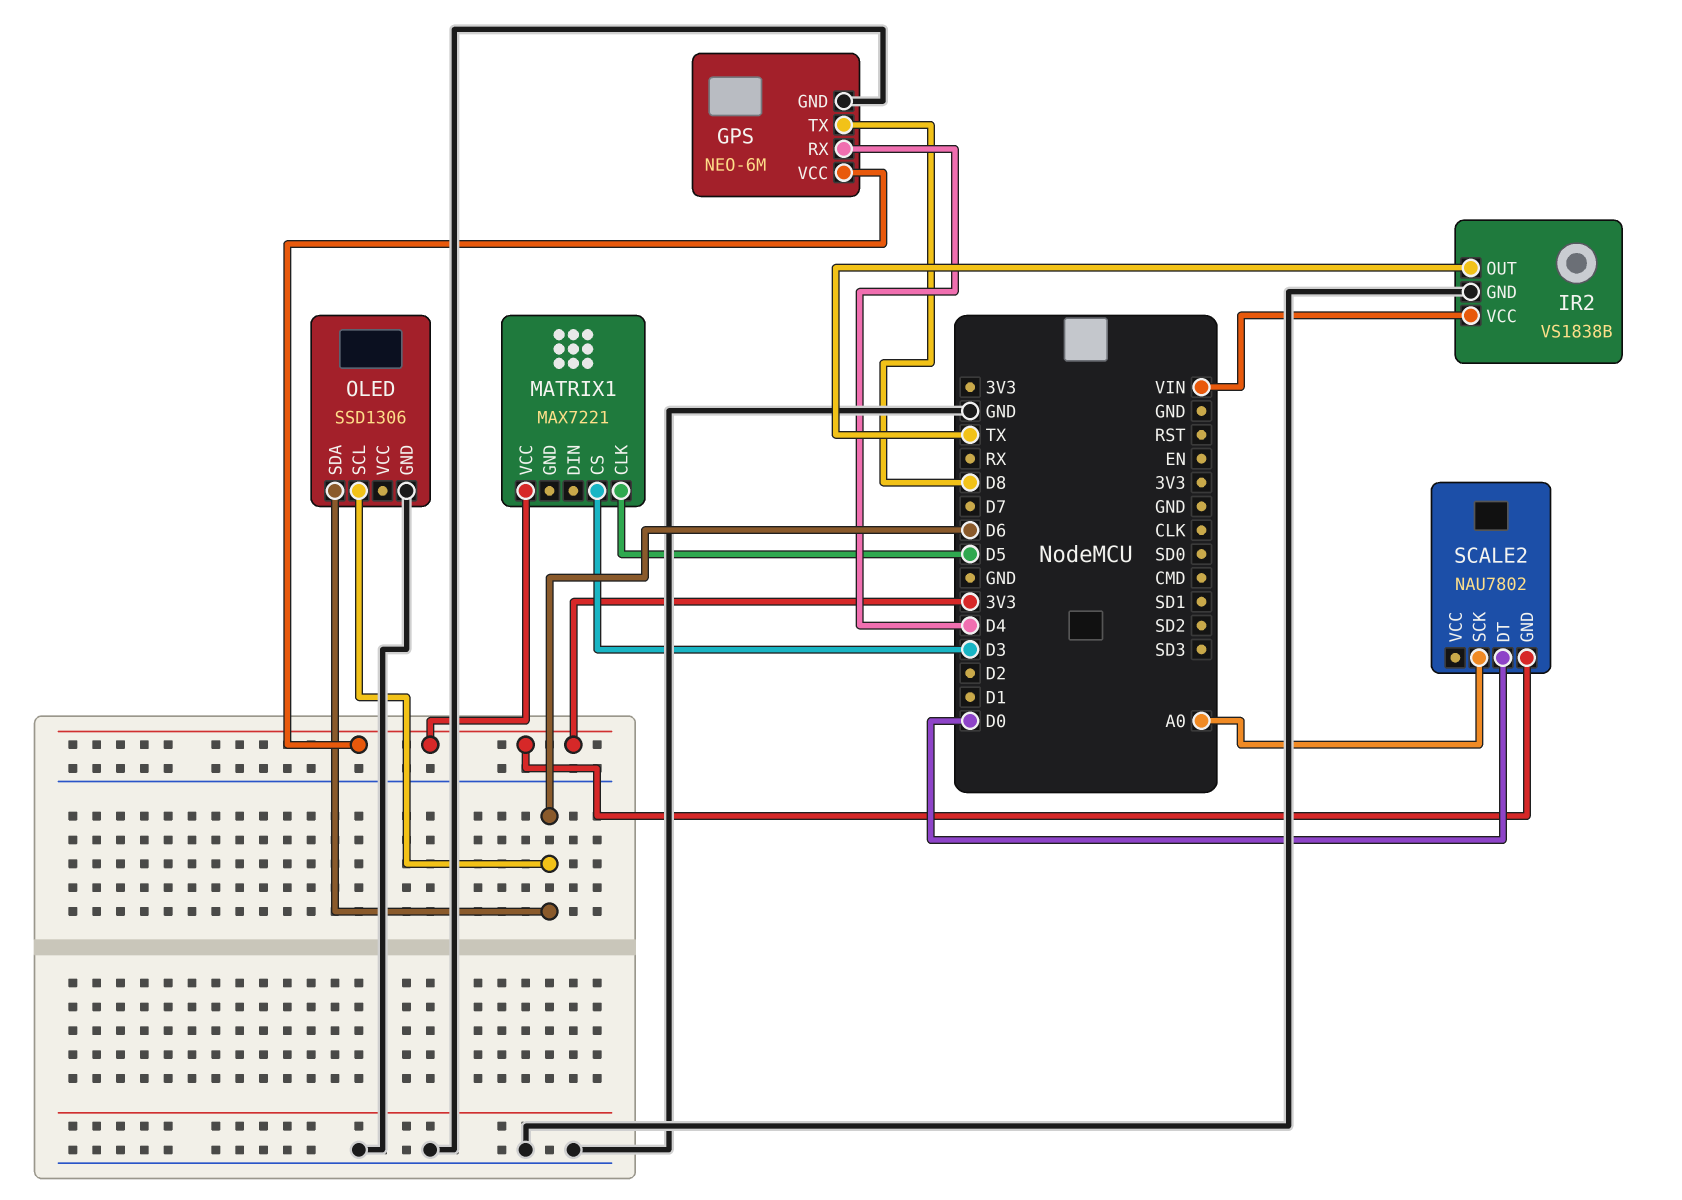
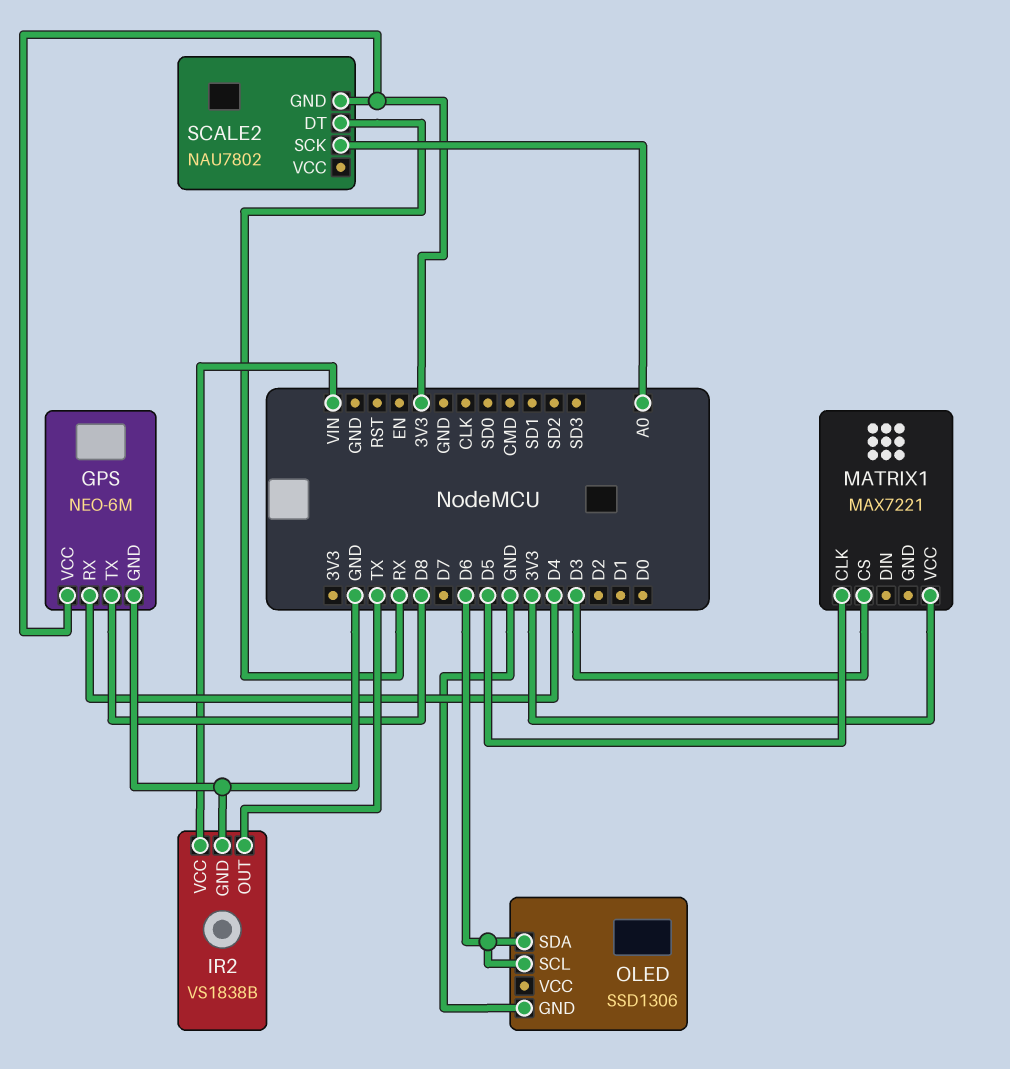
SCALE2 pin DT: D0 -> RX

